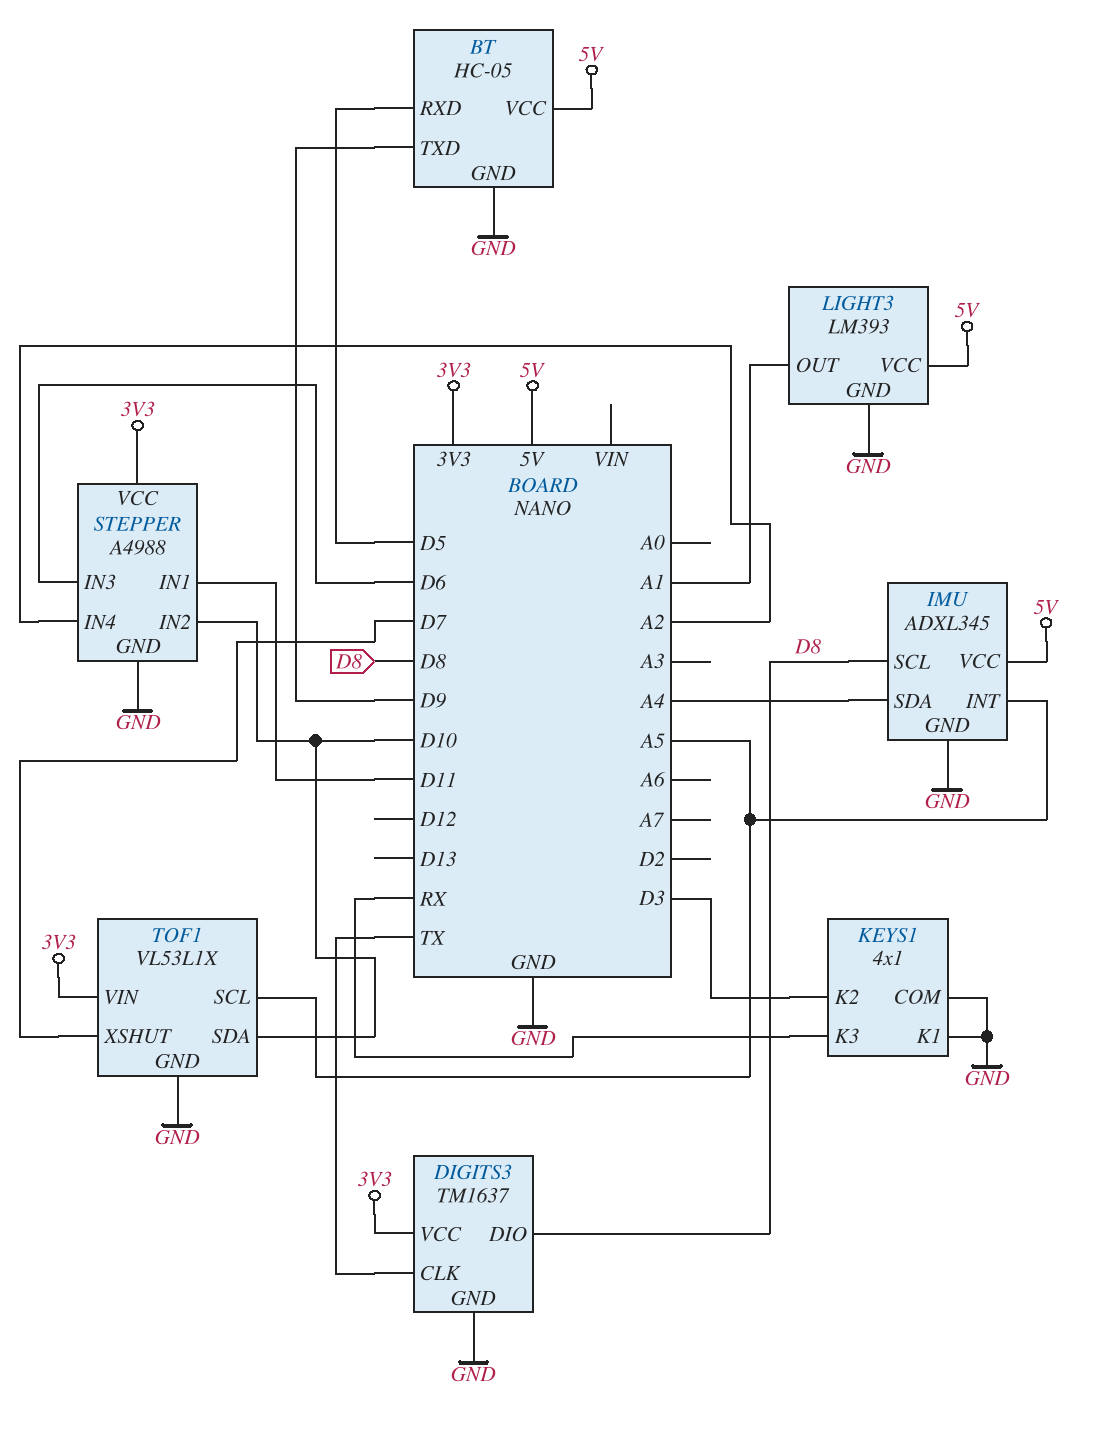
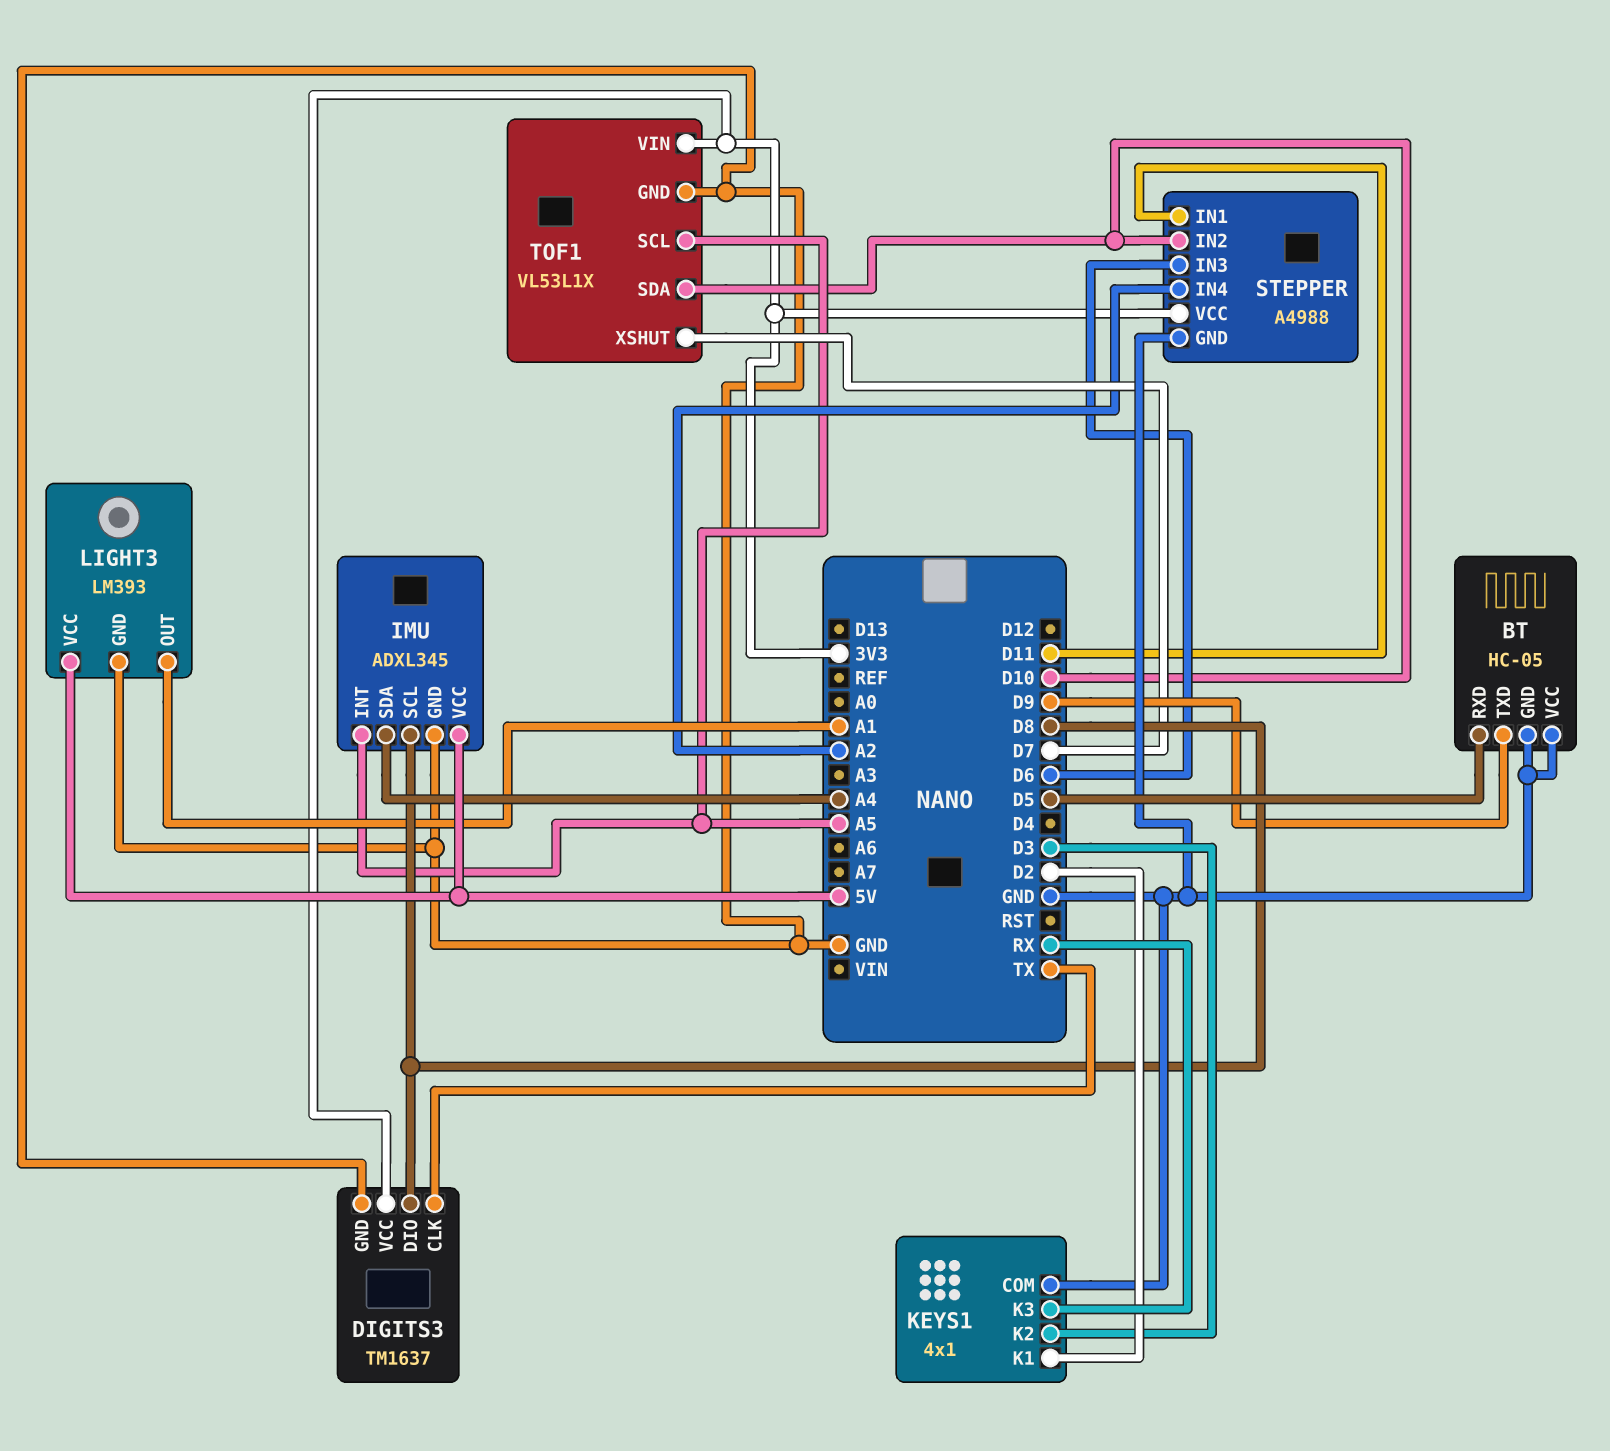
BT pin VCC: 5V -> GND
KEYS1 pin K1: GND -> D2

